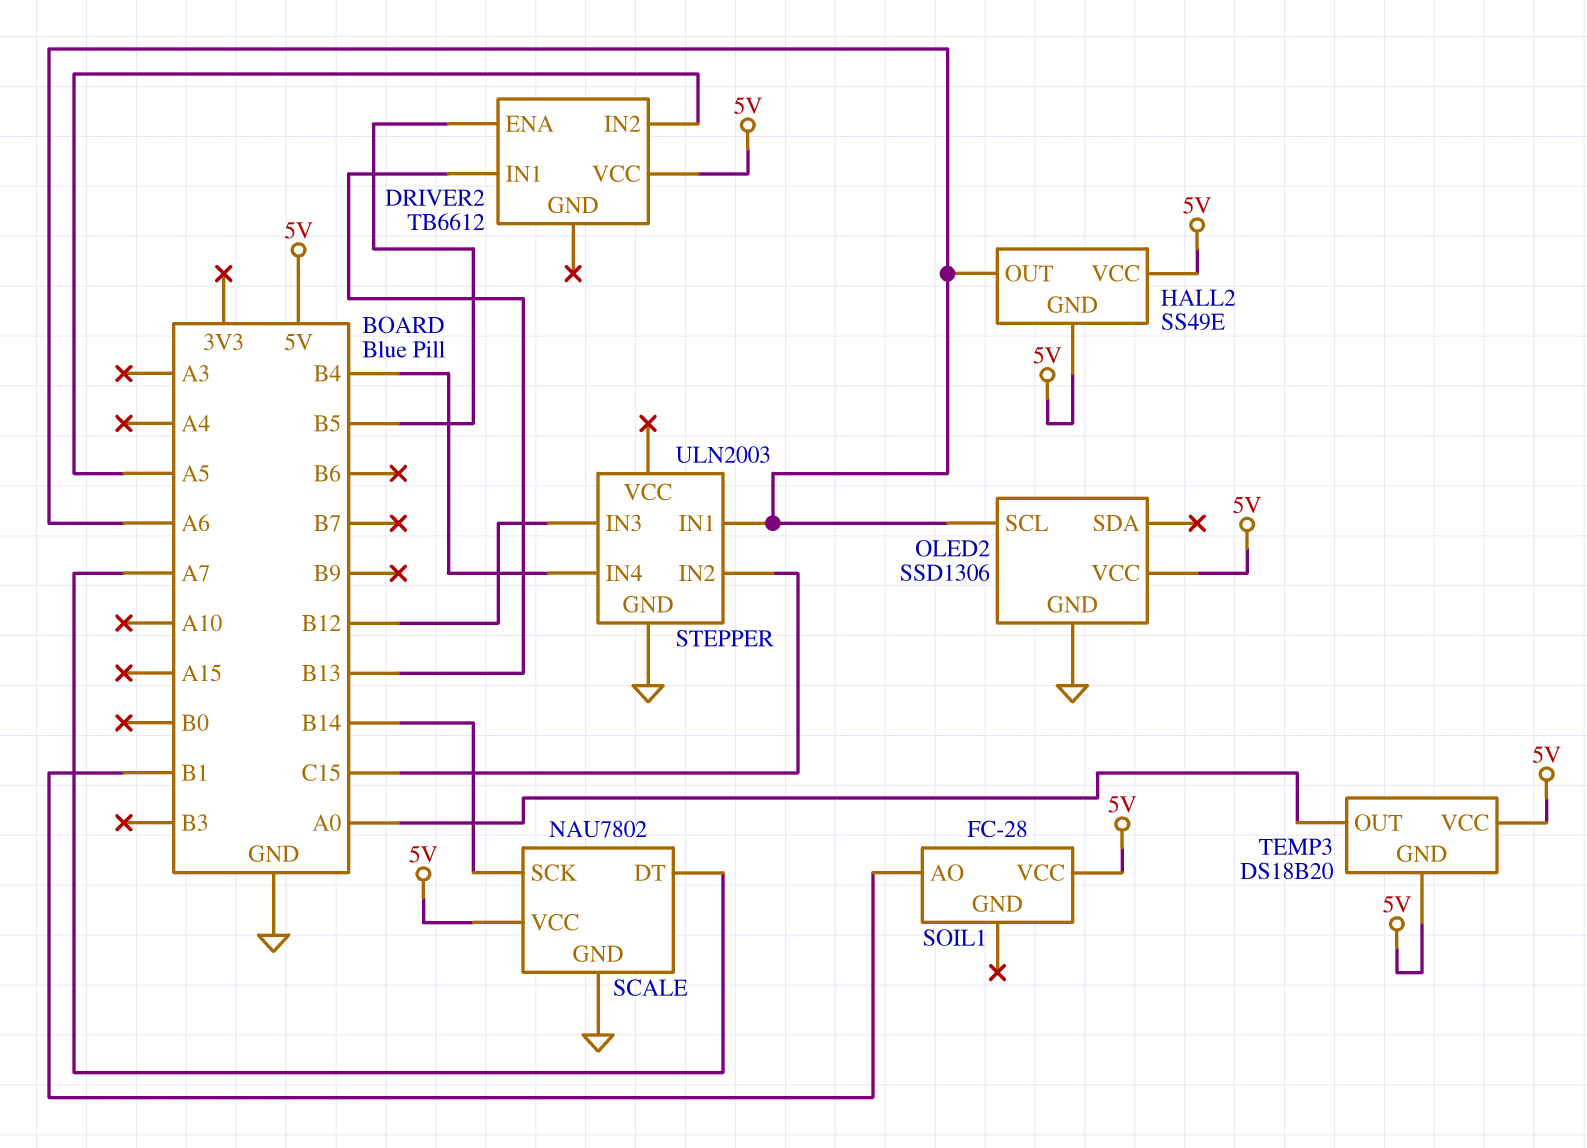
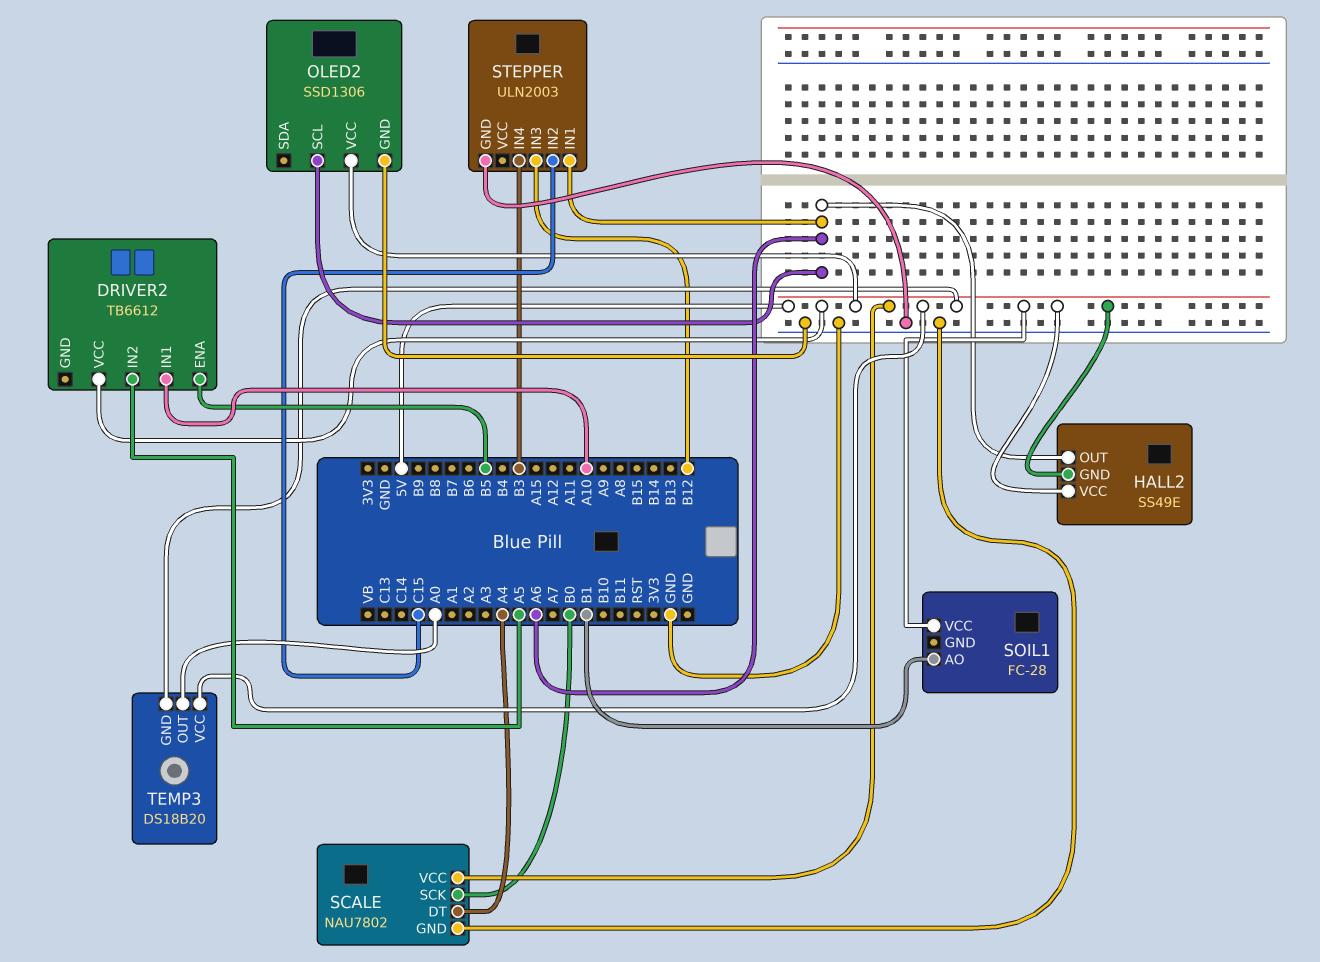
DRIVER2 pin IN1: B13 -> A10
SCALE pin DT: A7 -> A4
SCALE pin SCK: B14 -> B0
STEPPER pin IN4: B4 -> B3

